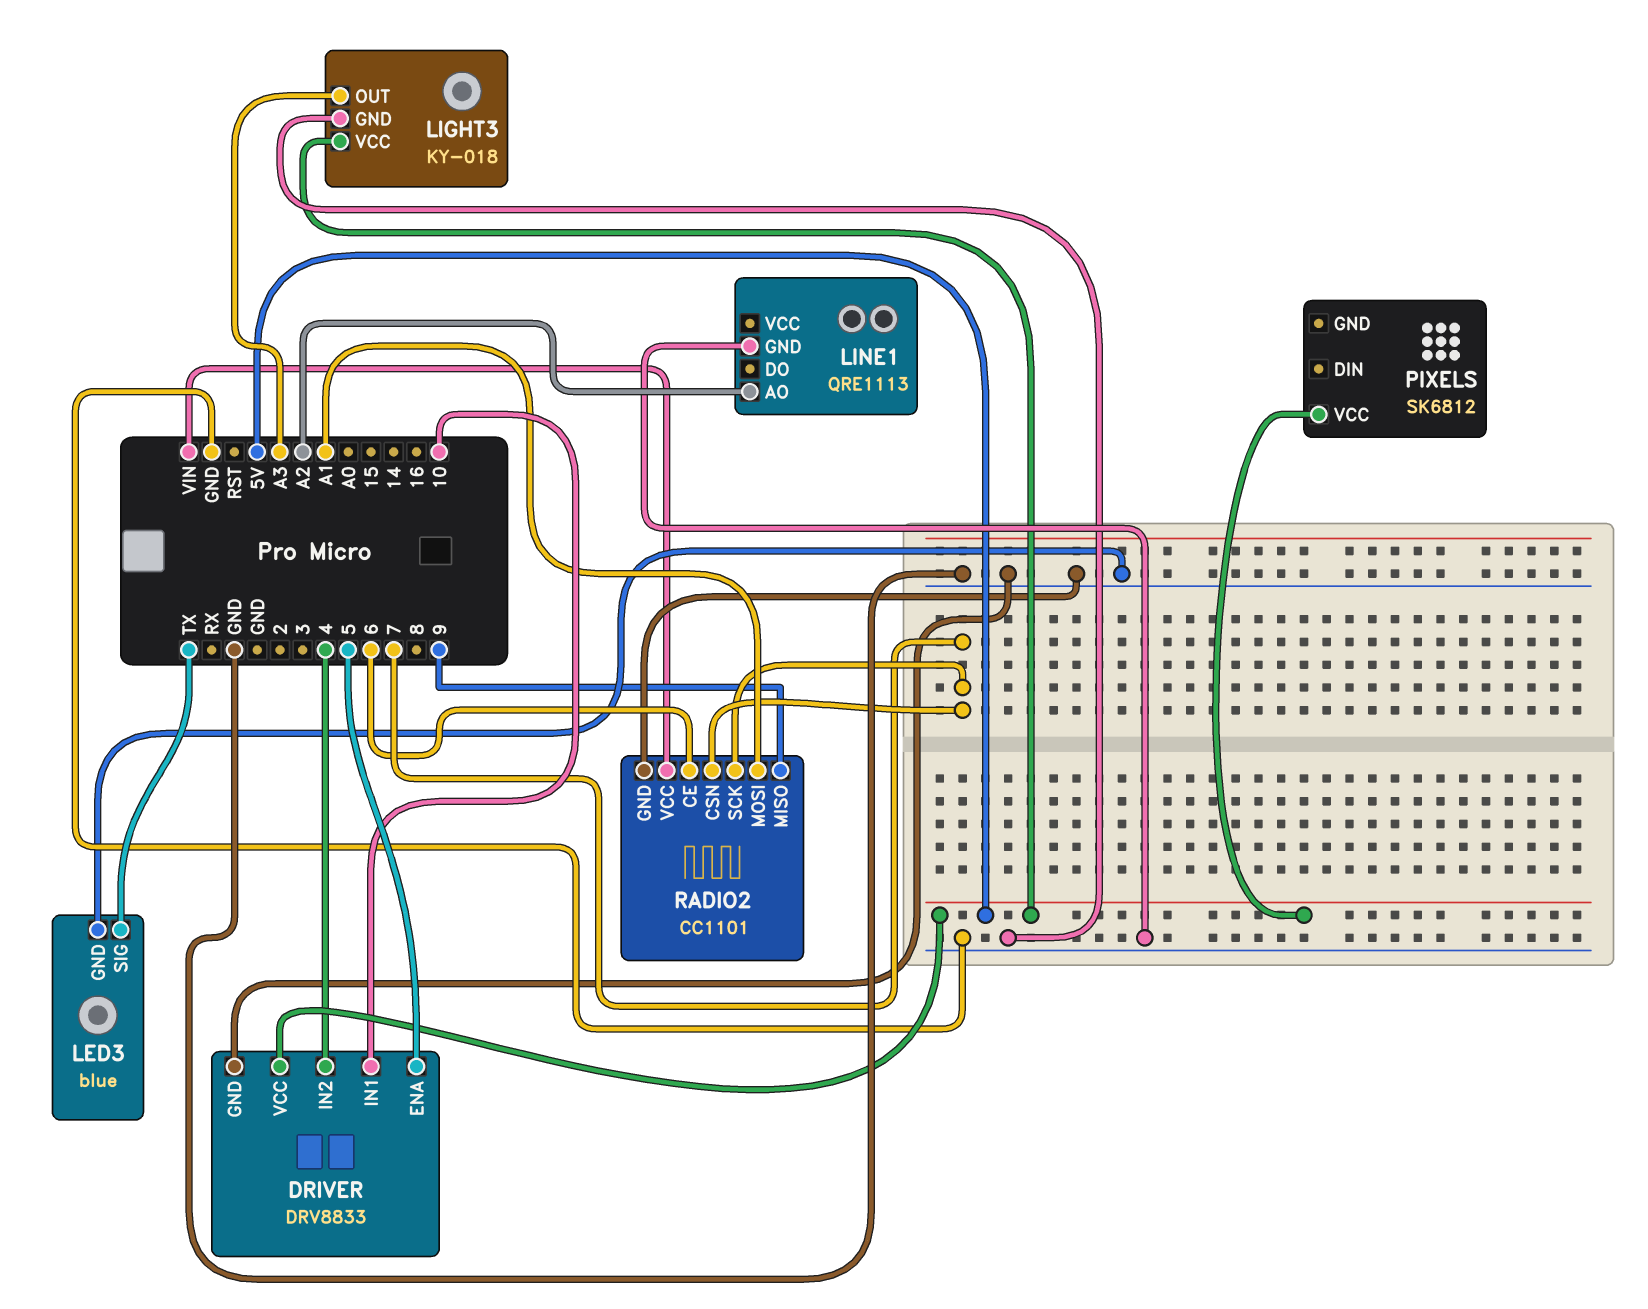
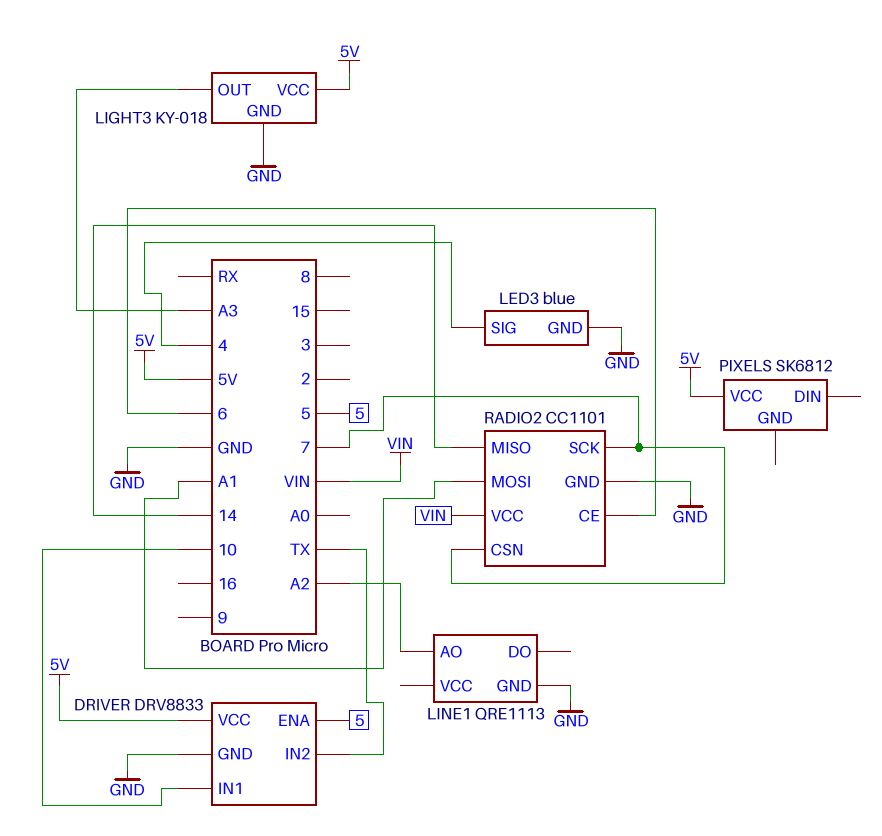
DRIVER pin IN2: 4 -> TX
LED3 pin SIG: TX -> 4
RADIO2 pin MISO: 9 -> 14

